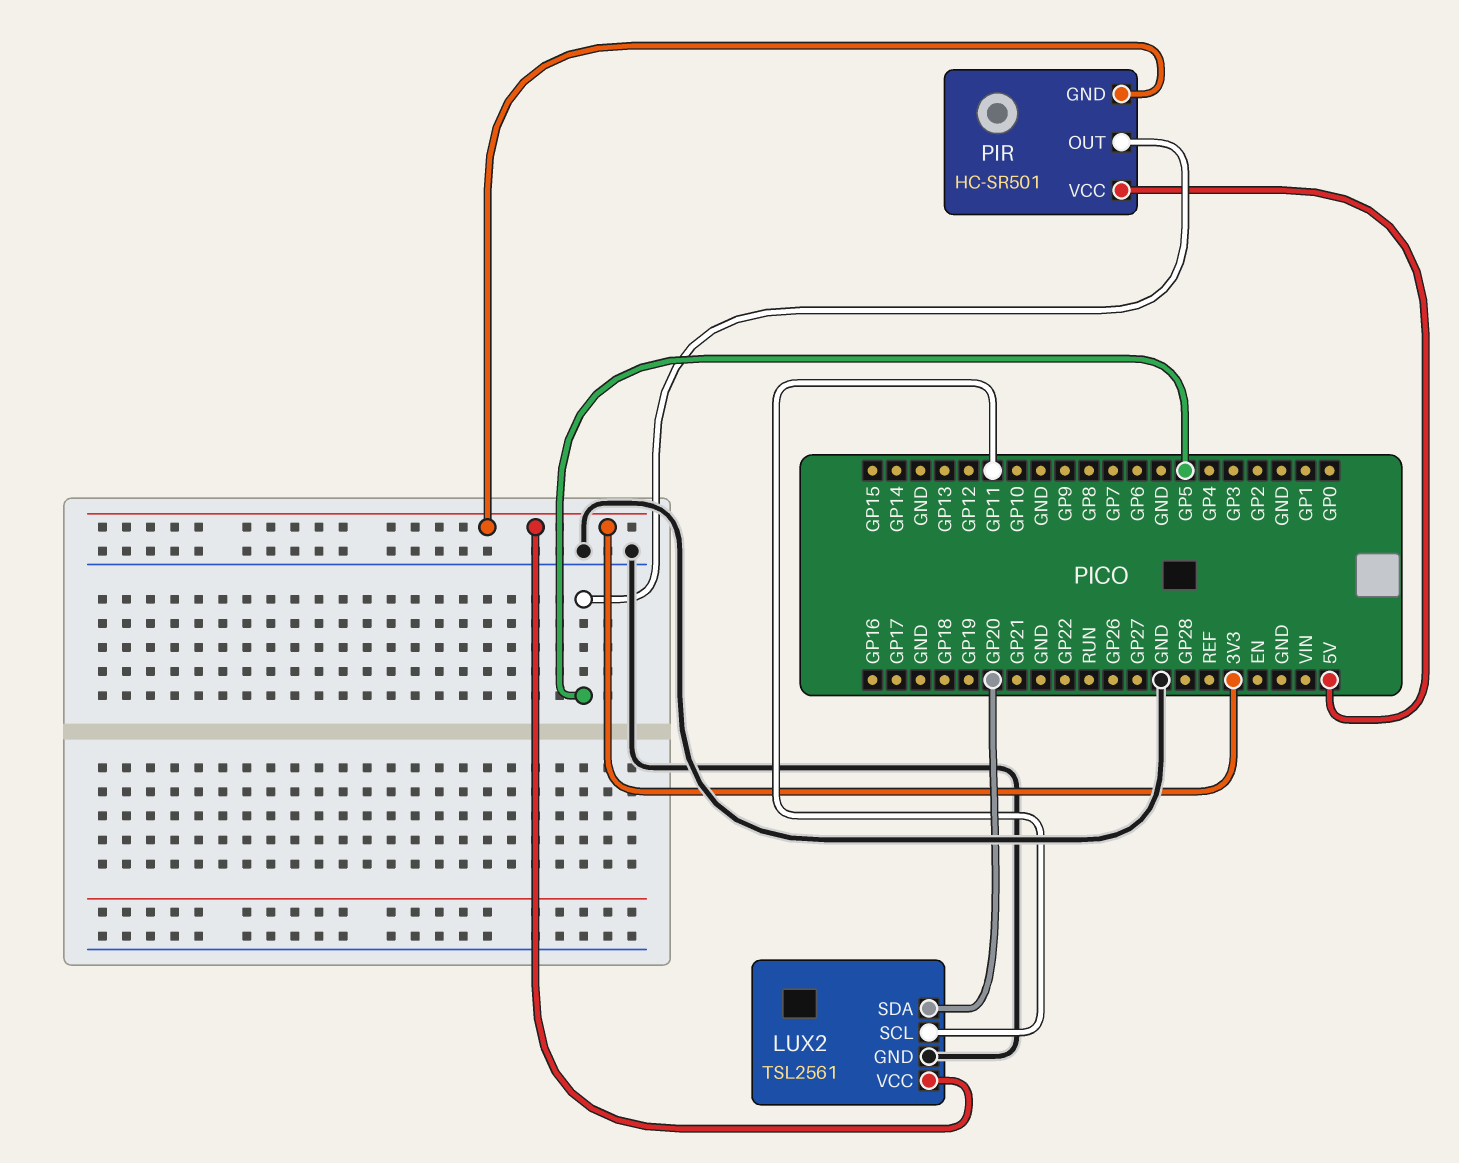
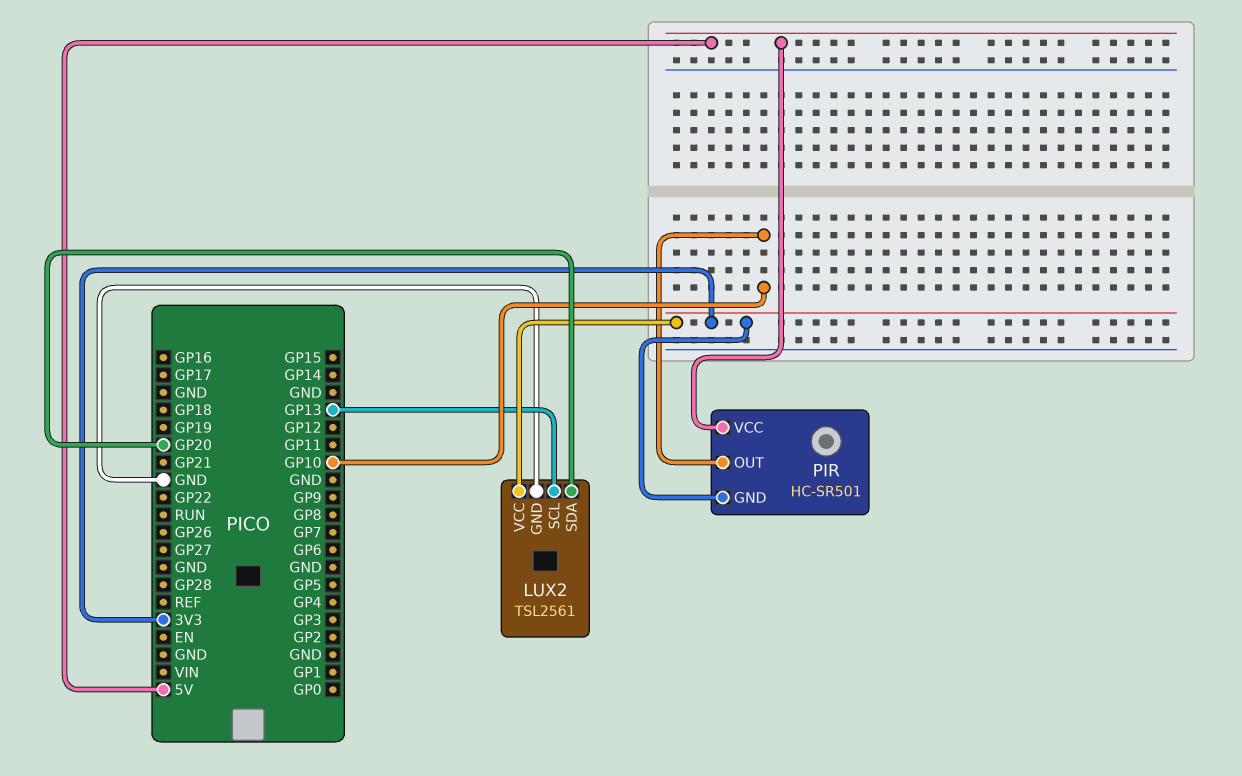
LUX2 pin SCL: GP11 -> GP13
PIR pin OUT: GP5 -> GP10

